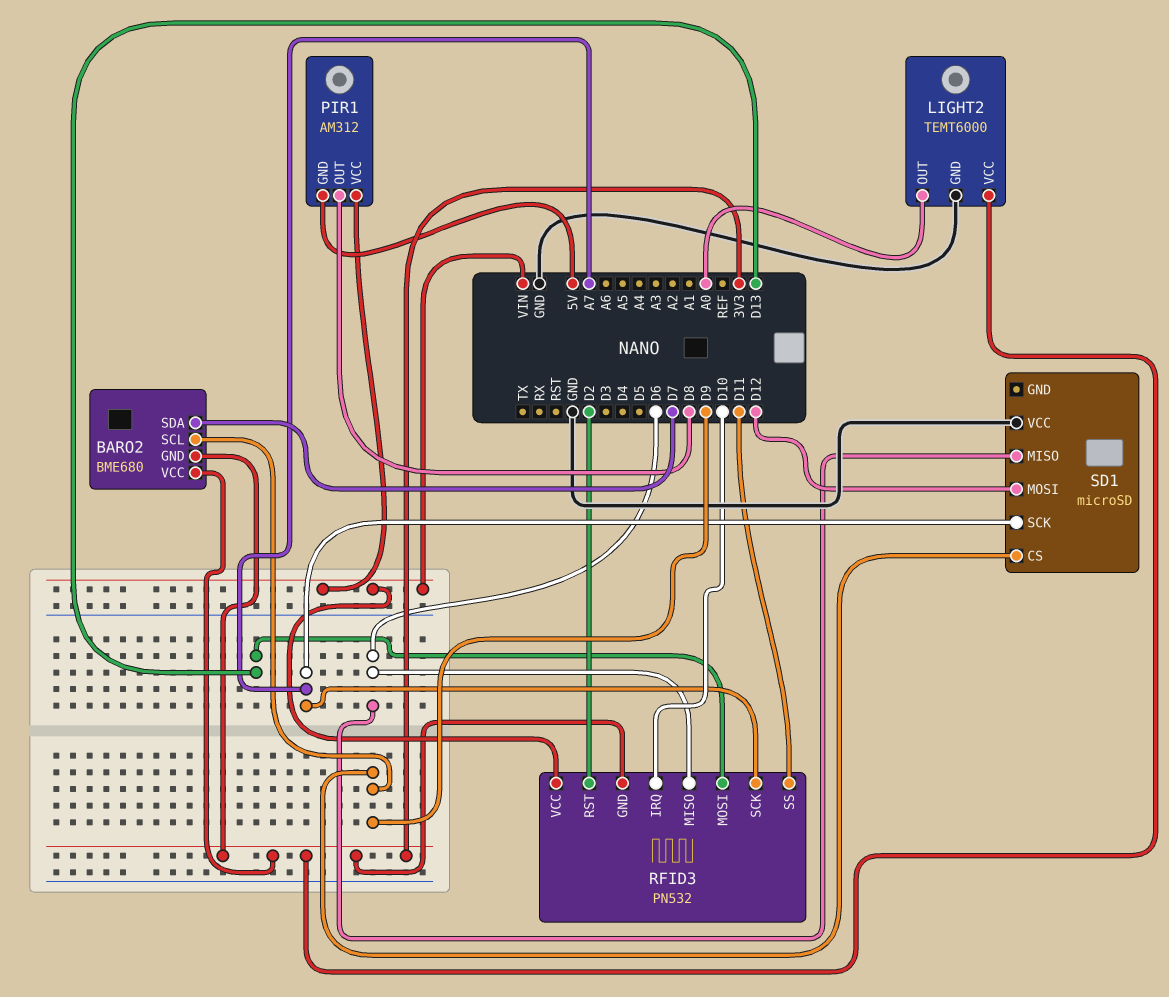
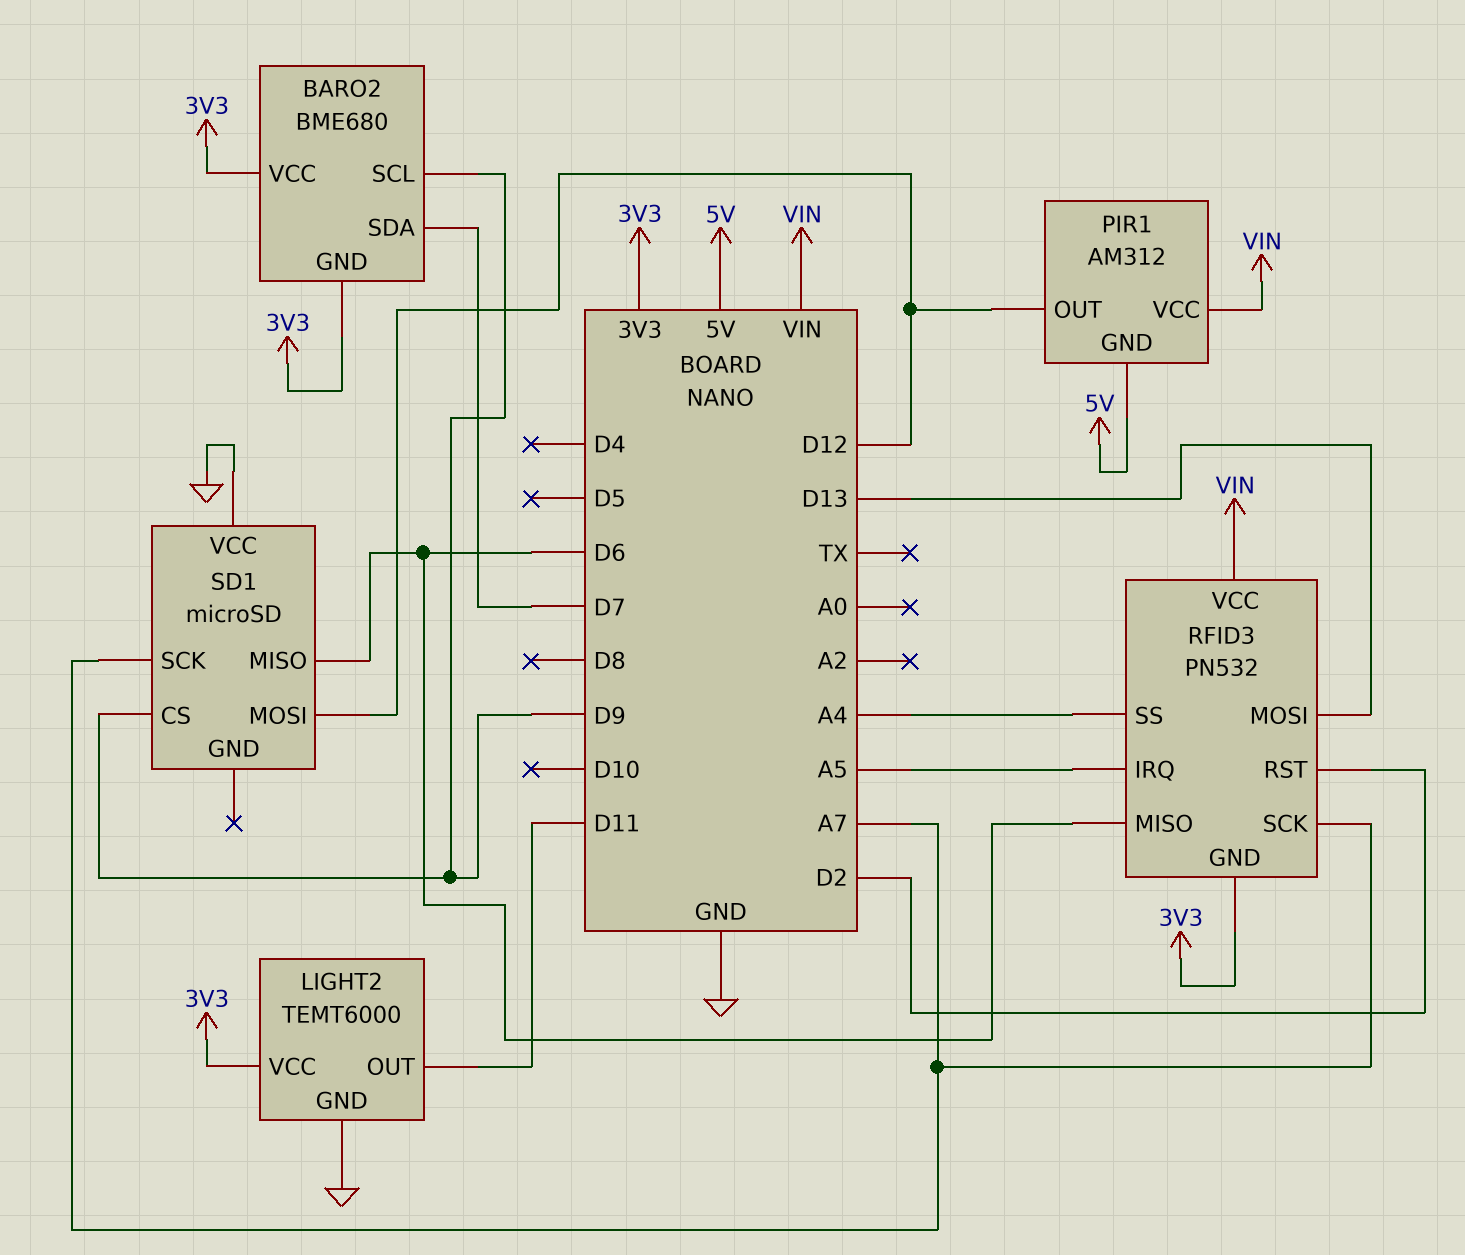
LIGHT2 pin OUT: A0 -> D11
PIR1 pin OUT: D8 -> D12
RFID3 pin IRQ: D10 -> A5
RFID3 pin SS: D11 -> A4

